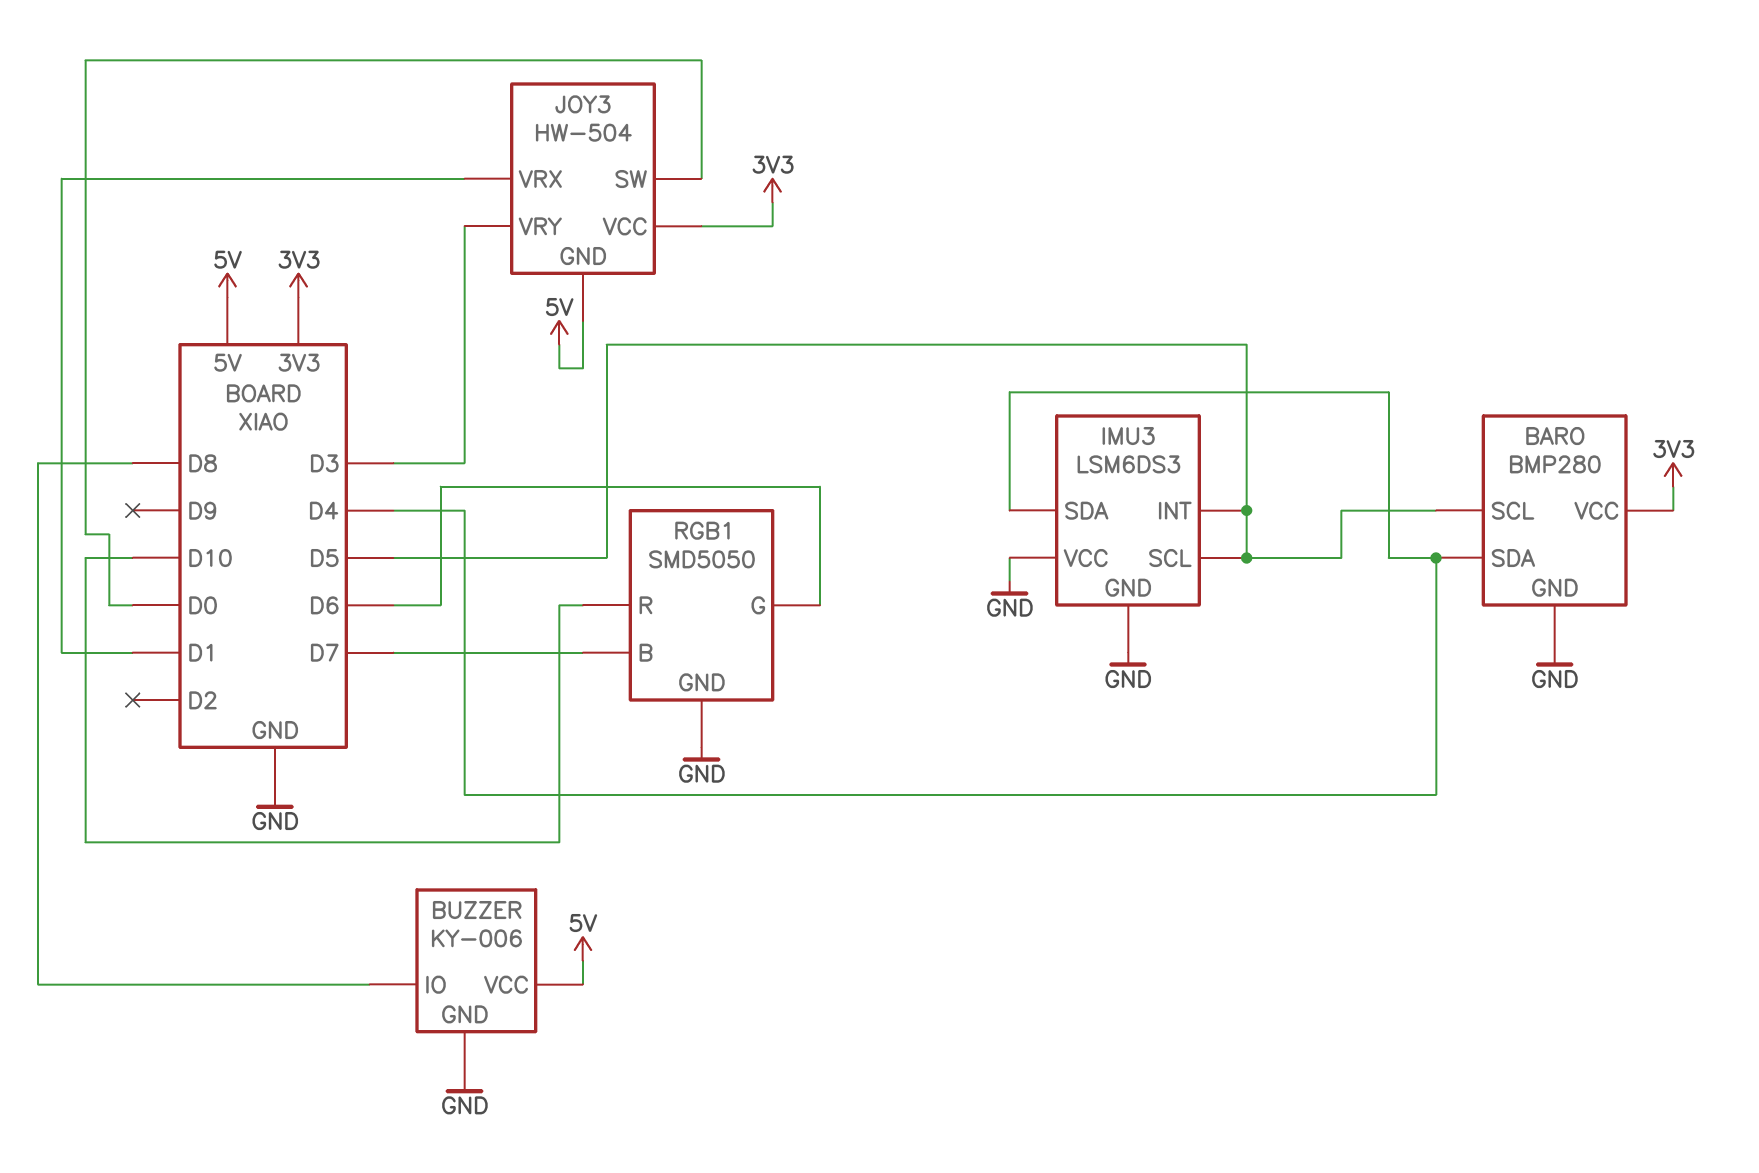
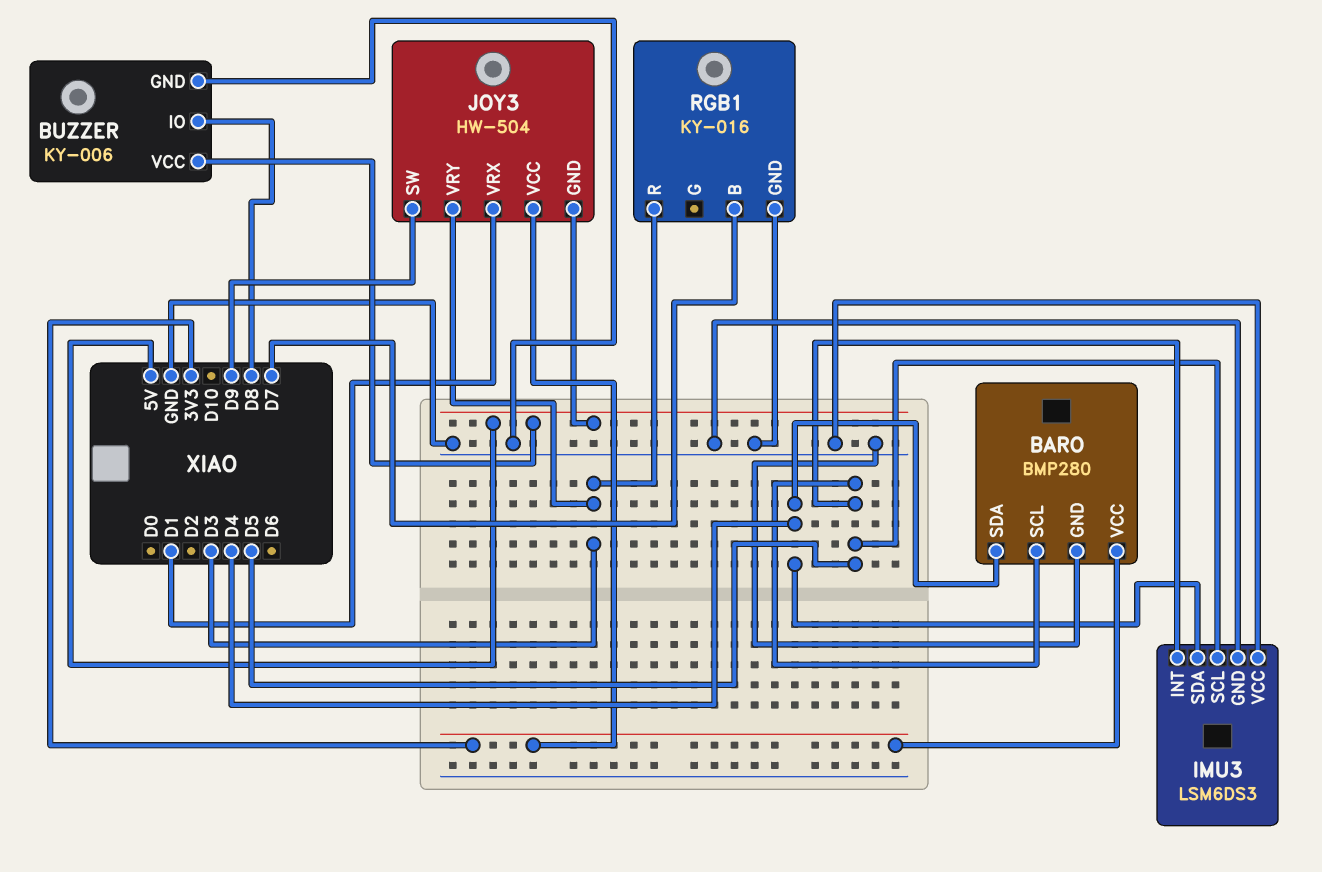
JOY3 pin SW: D0 -> D9
RGB1: SMD5050 -> KY-016
RGB1 pin G: D6 -> none
RGB1 pin R: D10 -> D3

